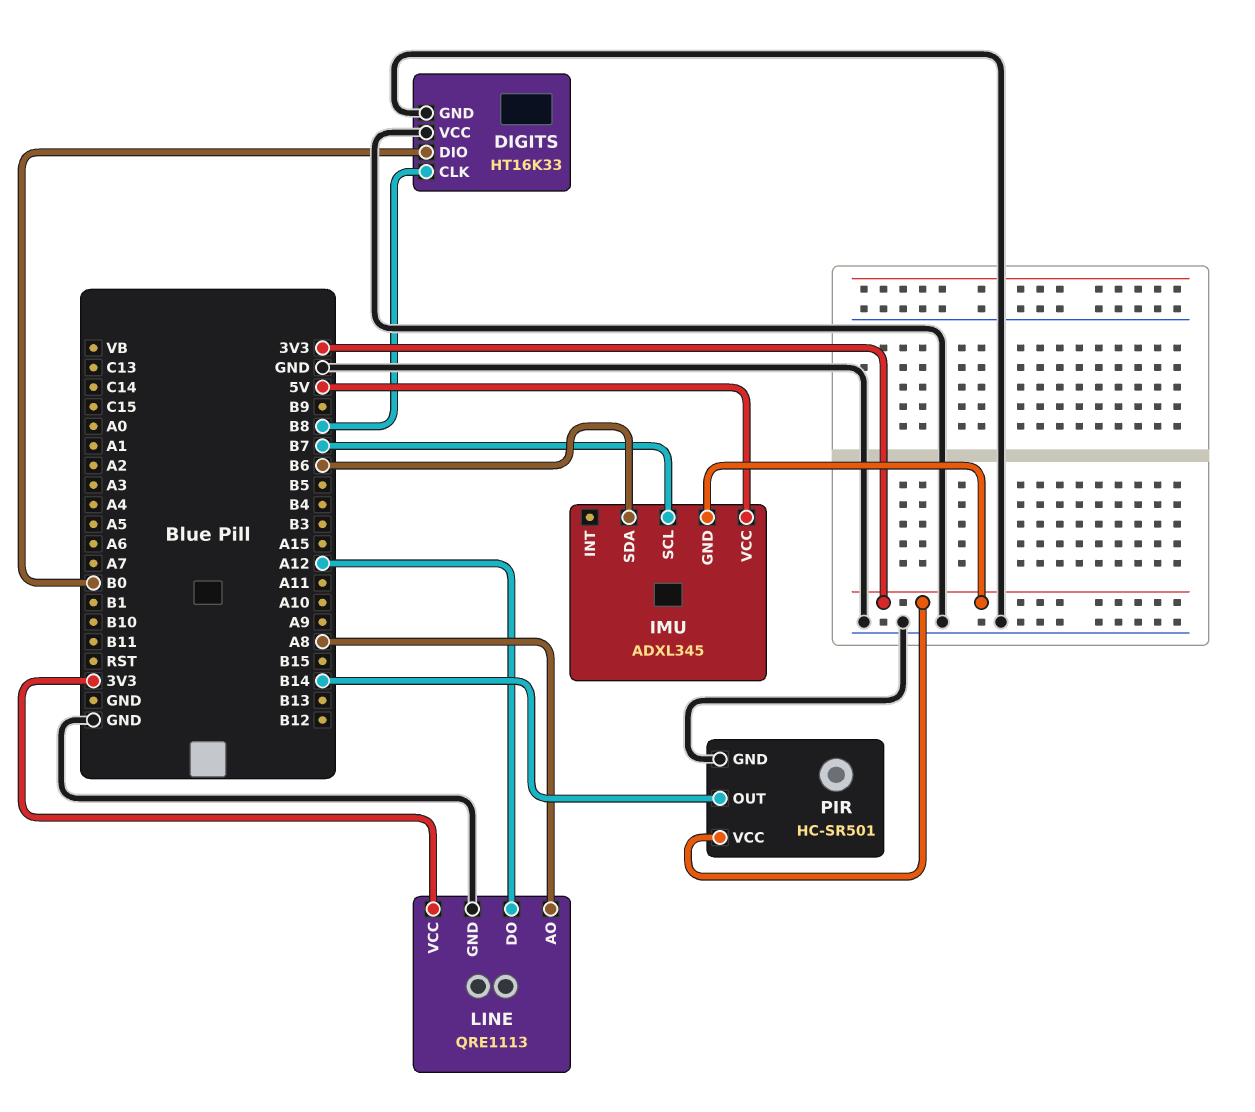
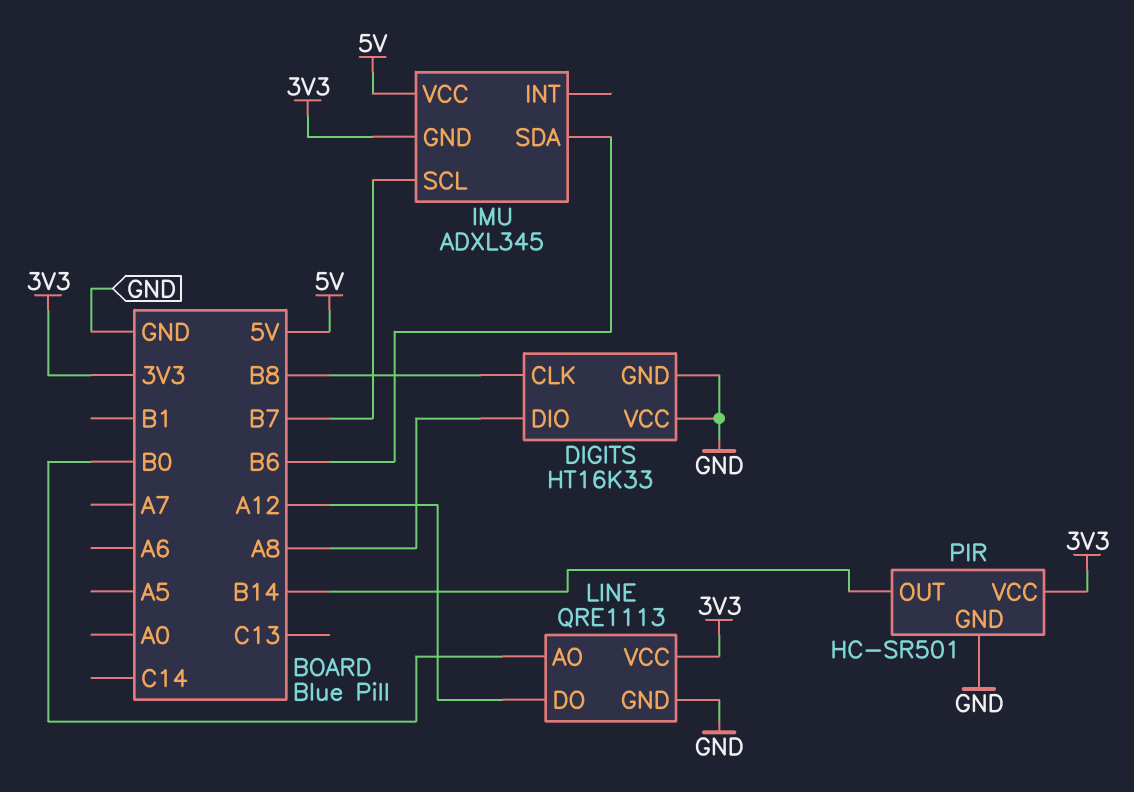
DIGITS pin DIO: B0 -> A8
LINE pin AO: A8 -> B0

